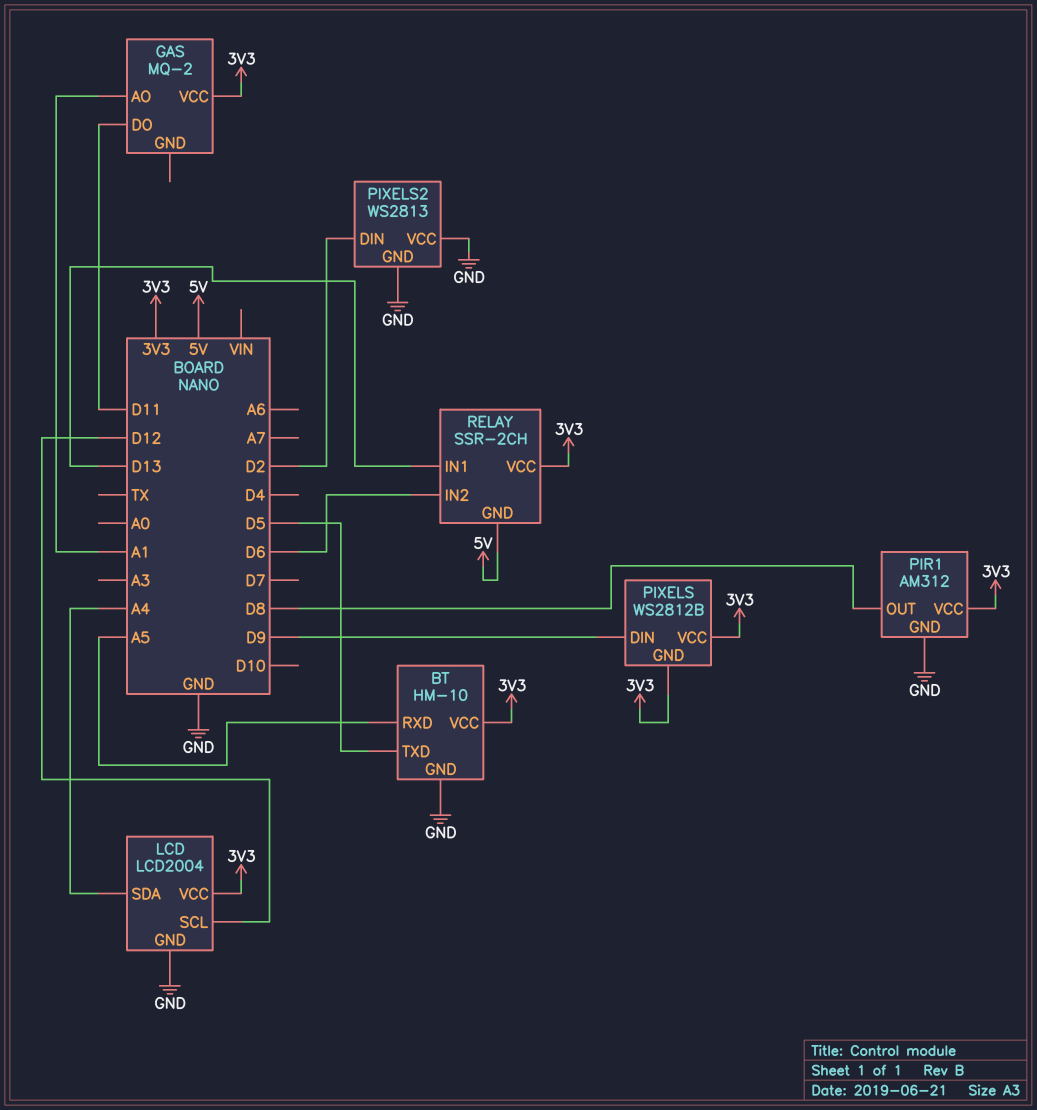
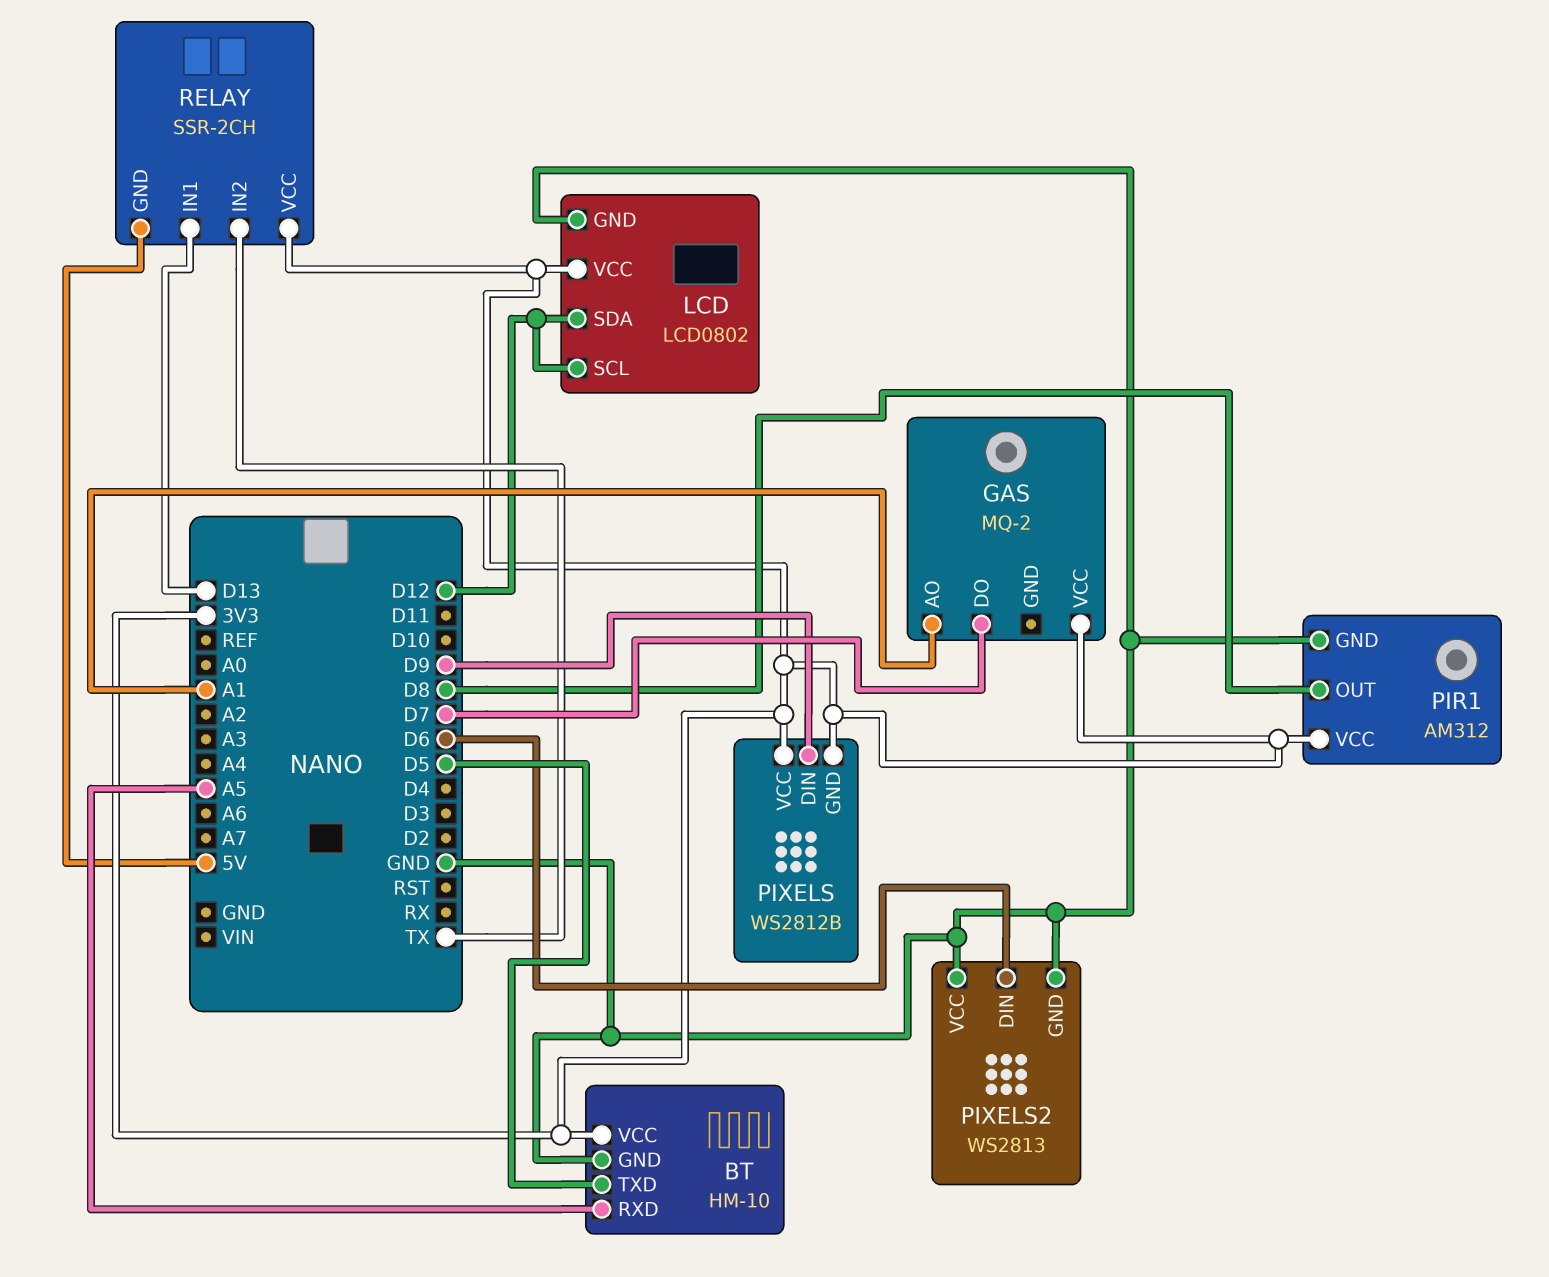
GAS pin DO: D11 -> D7
LCD: LCD2004 -> LCD0802
LCD pin SDA: A4 -> D12
PIXELS2 pin DIN: D2 -> D6
RELAY pin IN2: D6 -> TX

